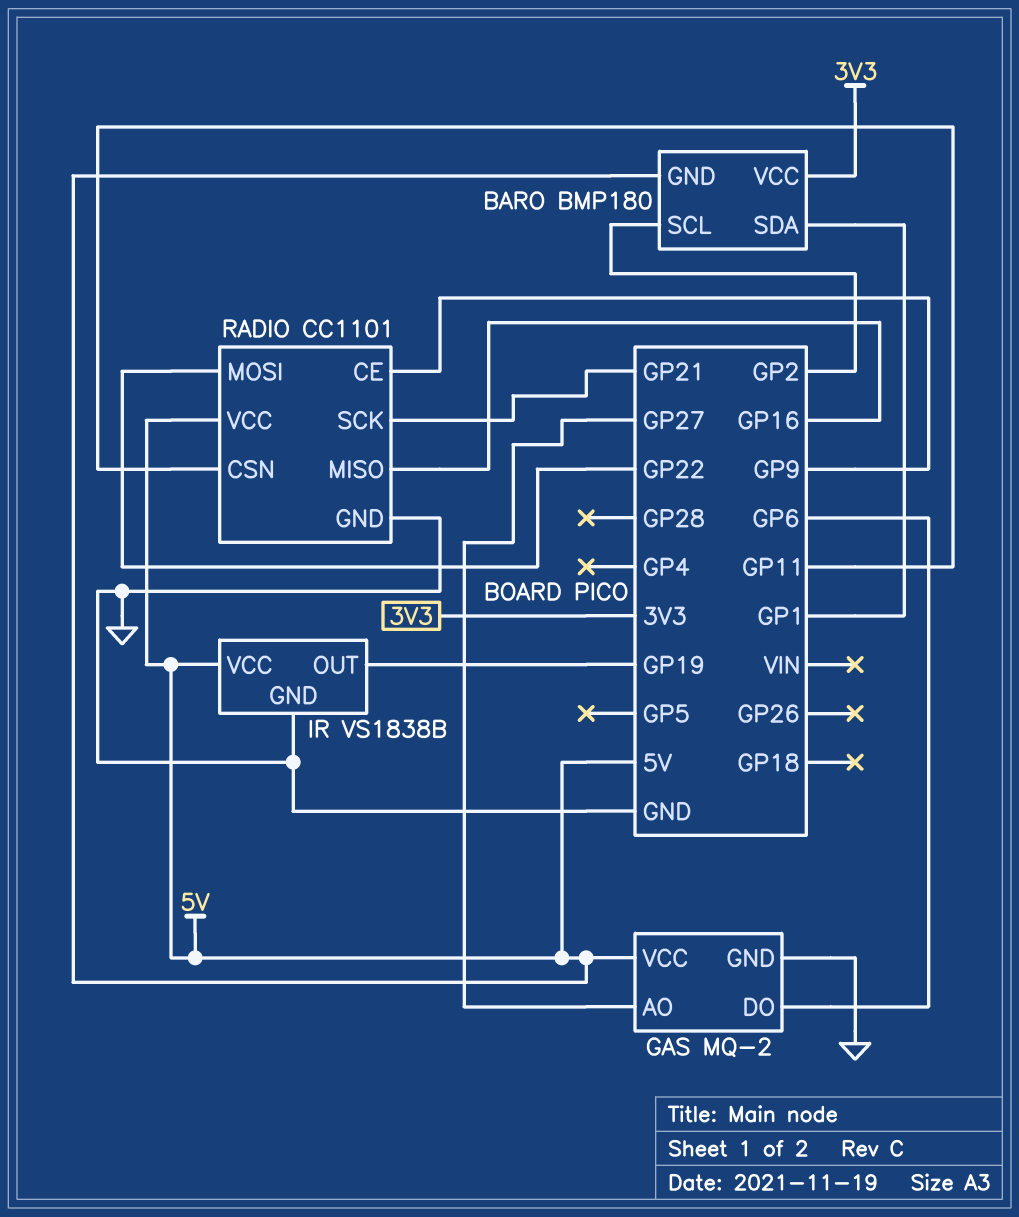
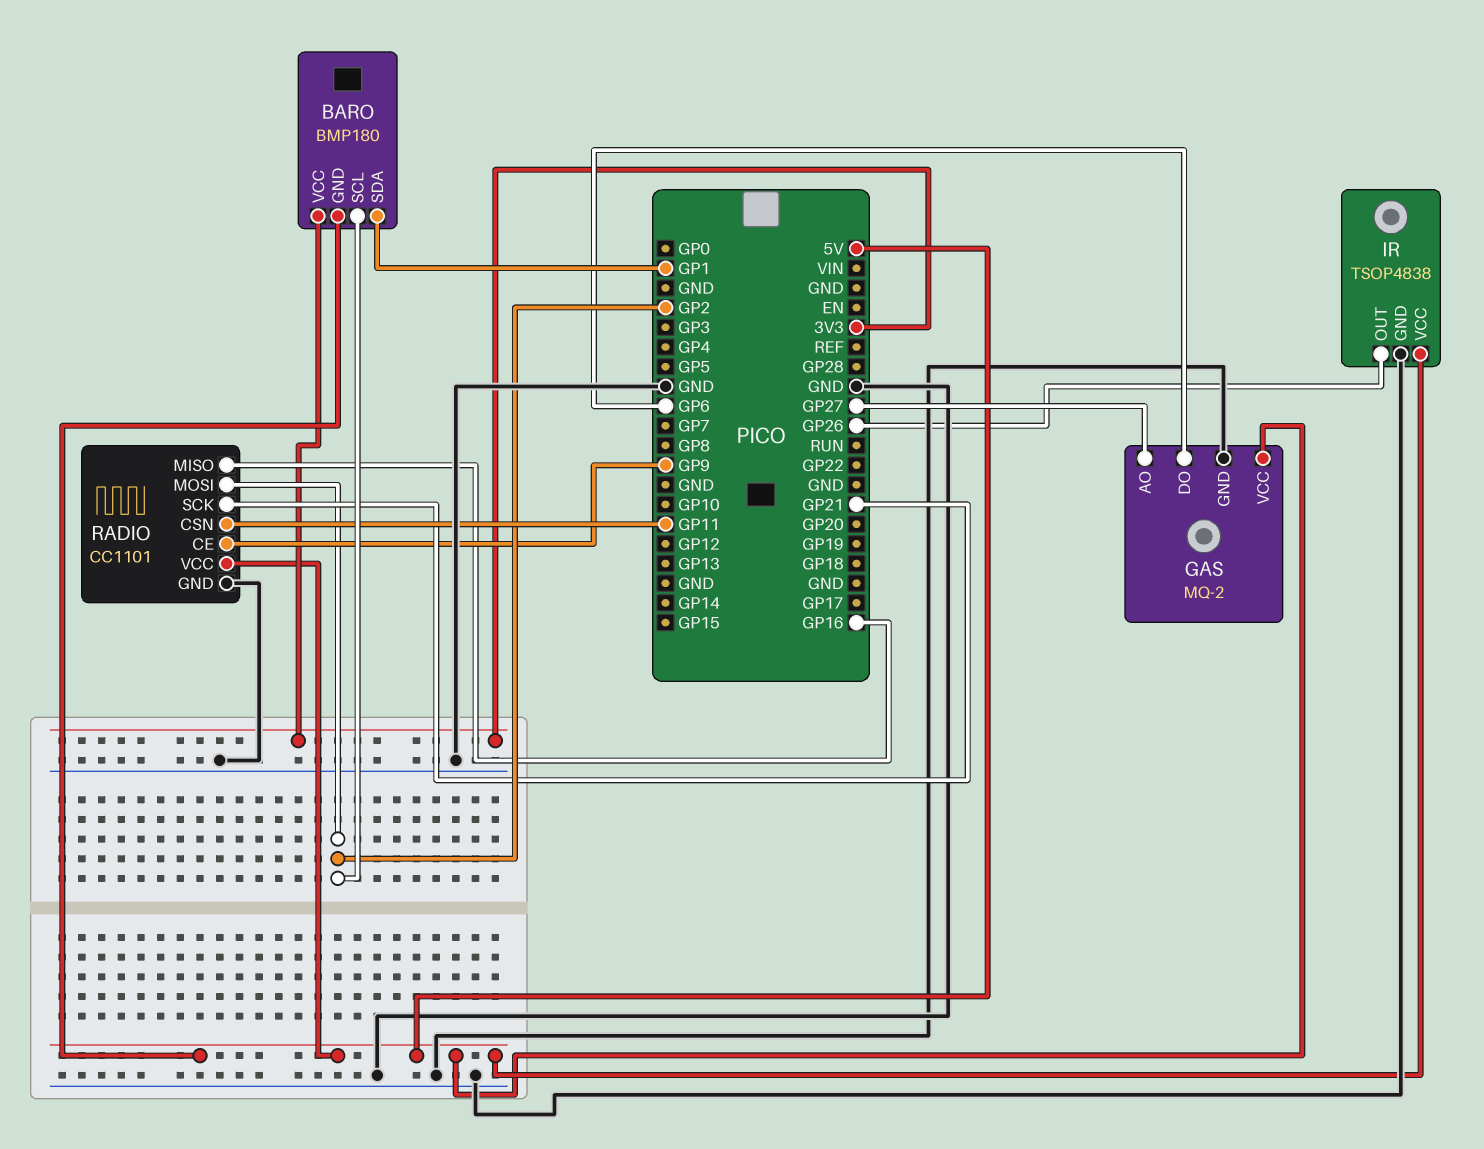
IR: VS1838B -> TSOP4838
IR pin OUT: GP19 -> GP26
RADIO pin MOSI: GP22 -> GP2

